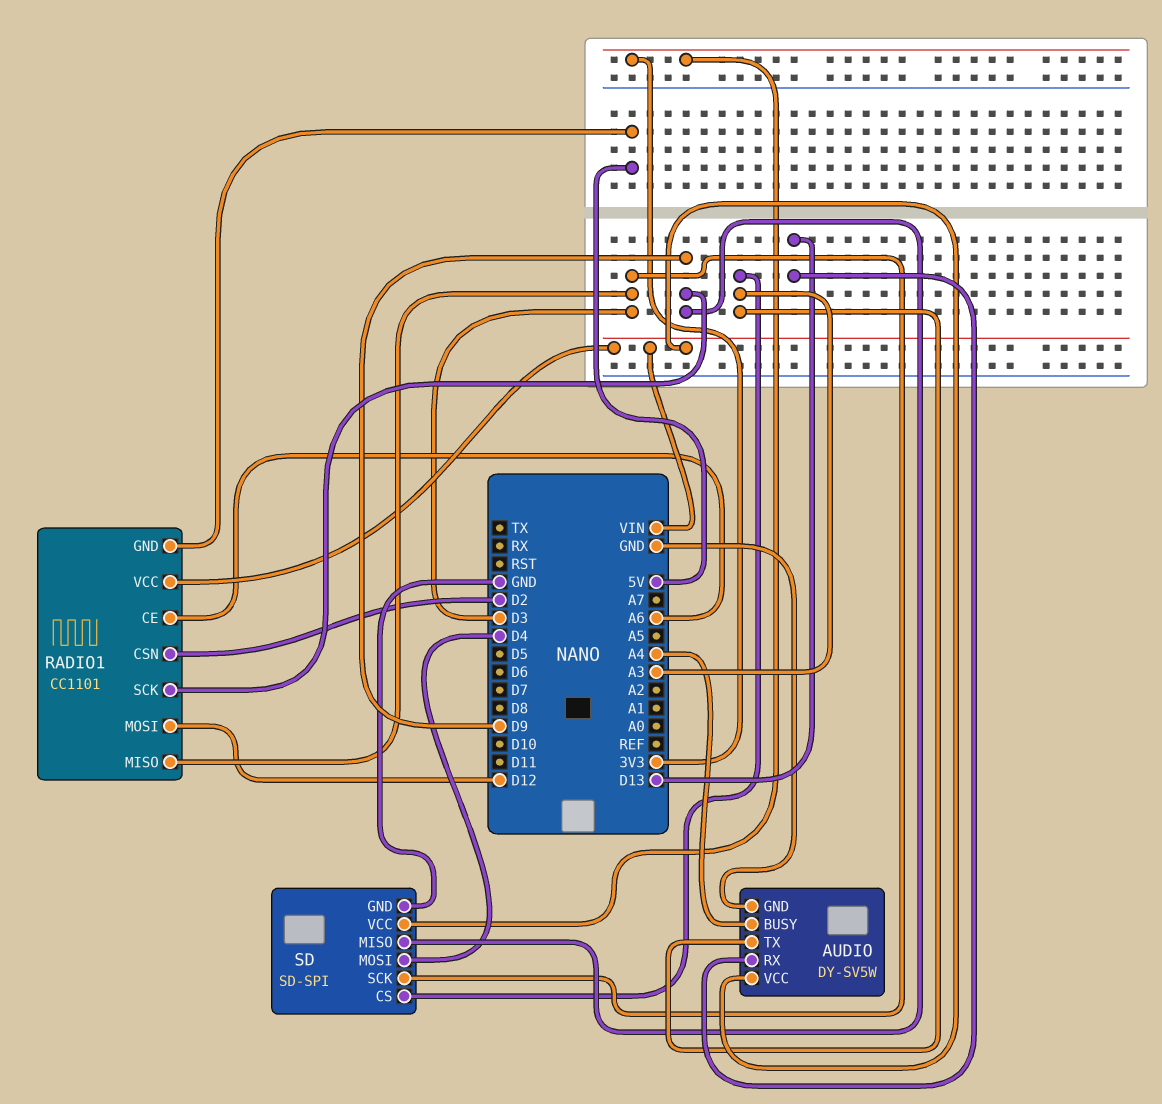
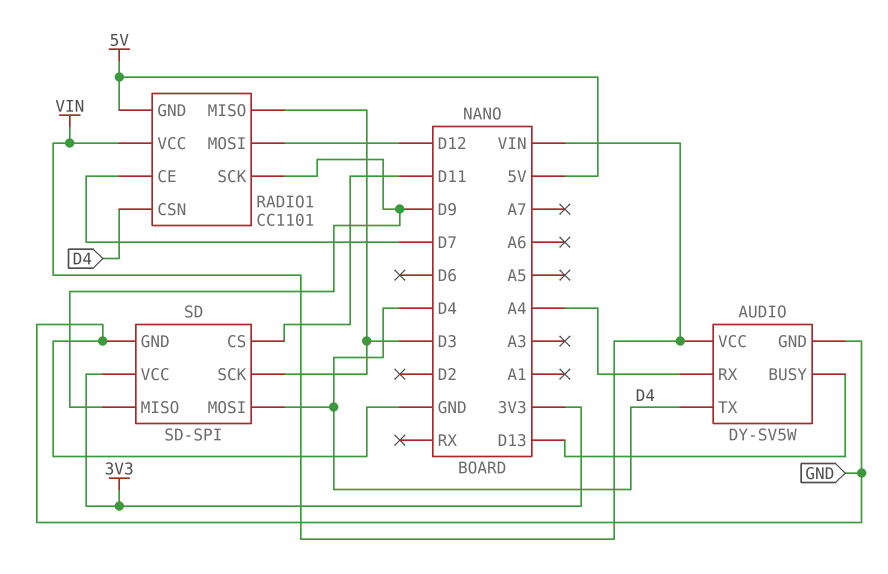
AUDIO pin BUSY: A4 -> D13
AUDIO pin RX: D13 -> A4
AUDIO pin TX: A3 -> D4
RADIO1 pin CE: A6 -> D7
RADIO1 pin CSN: D2 -> D4
SD pin CS: A3 -> D11

